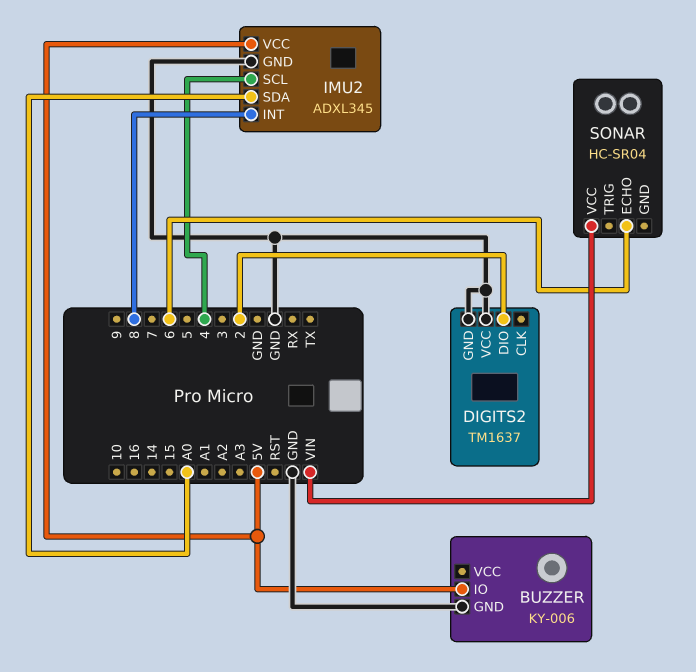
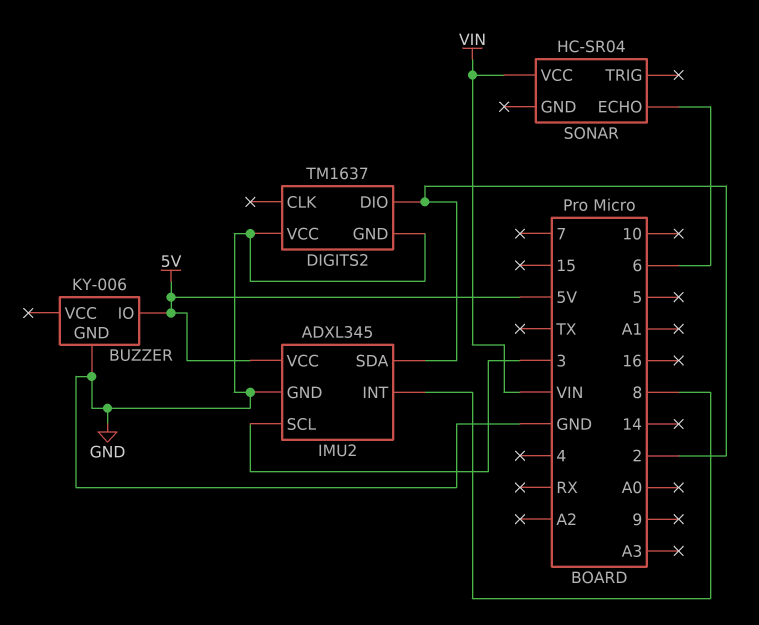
IMU2 pin SCL: 4 -> 3
IMU2 pin SDA: A0 -> 2

